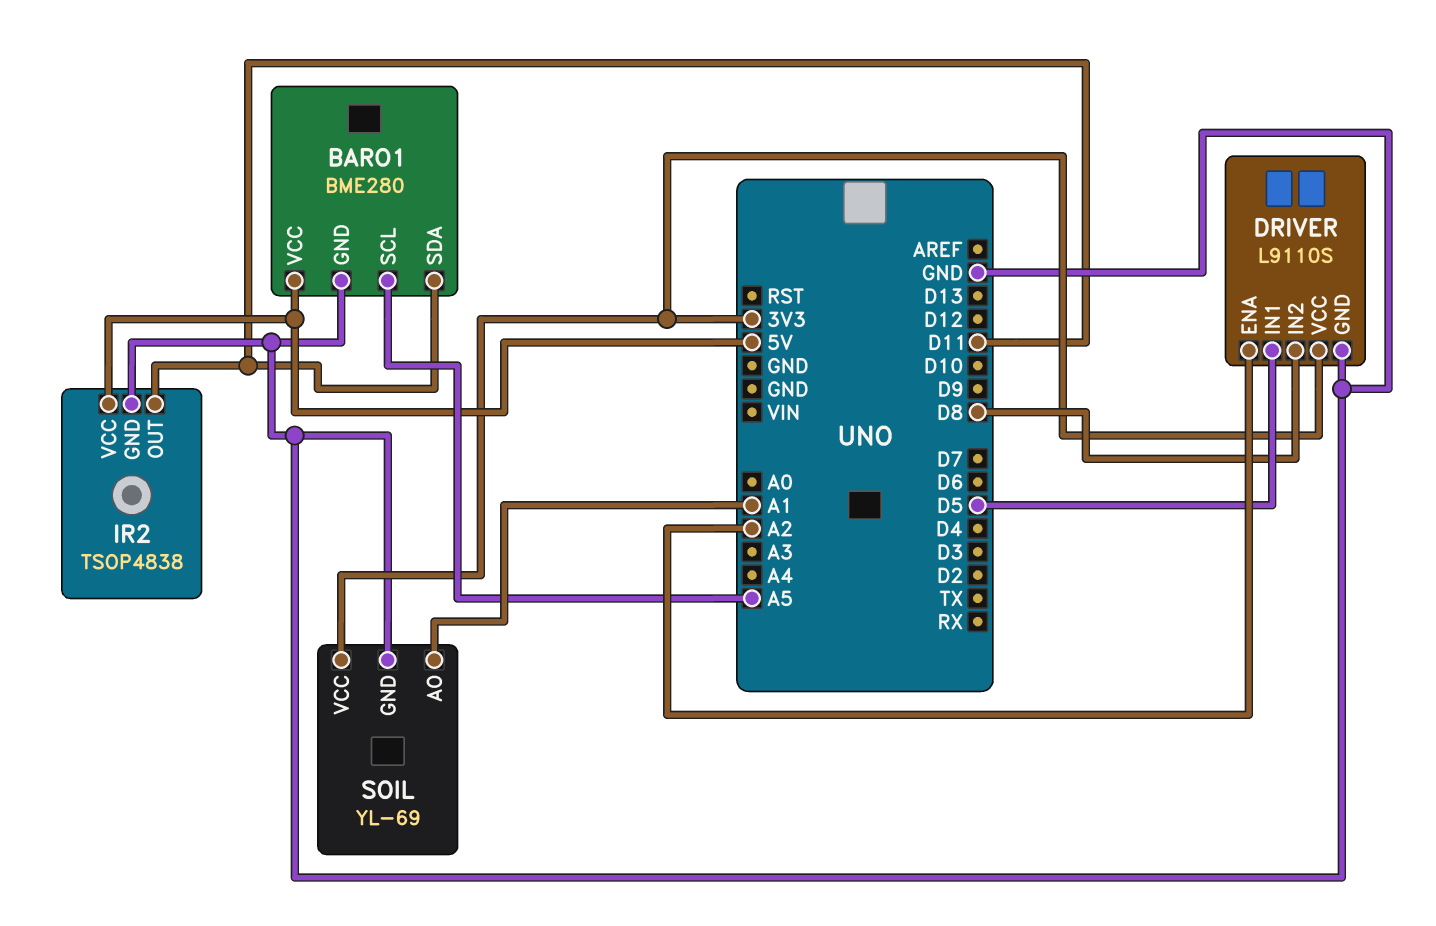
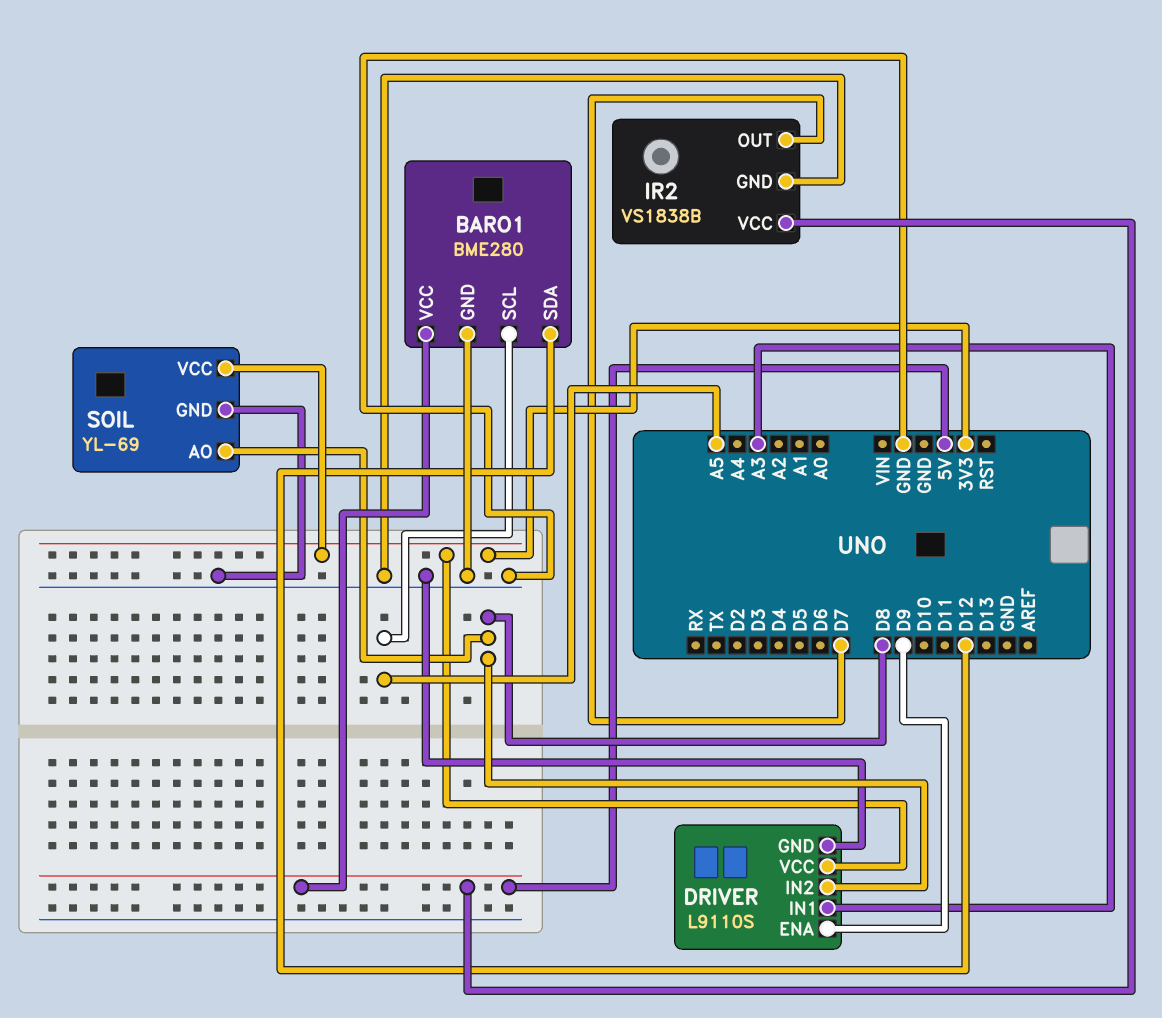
BARO1 pin SDA: D11 -> D12
DRIVER pin ENA: A2 -> D9
DRIVER pin IN1: D5 -> A3
IR2: TSOP4838 -> VS1838B
IR2 pin OUT: D11 -> D7
SOIL pin AO: A1 -> D8

